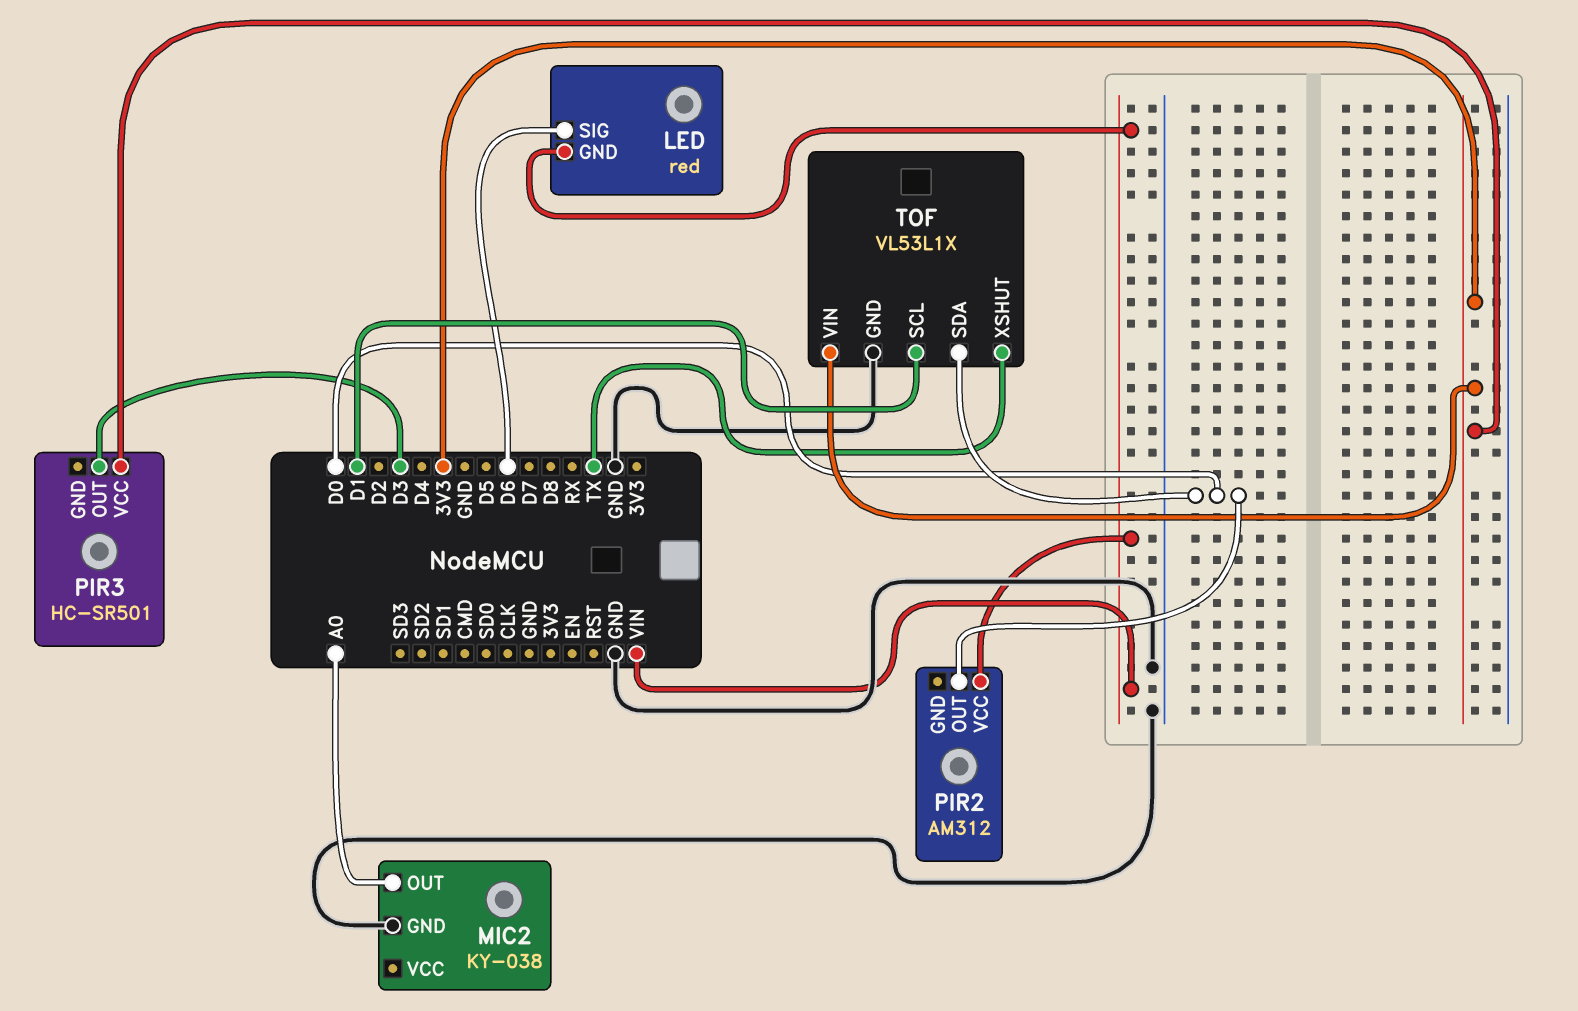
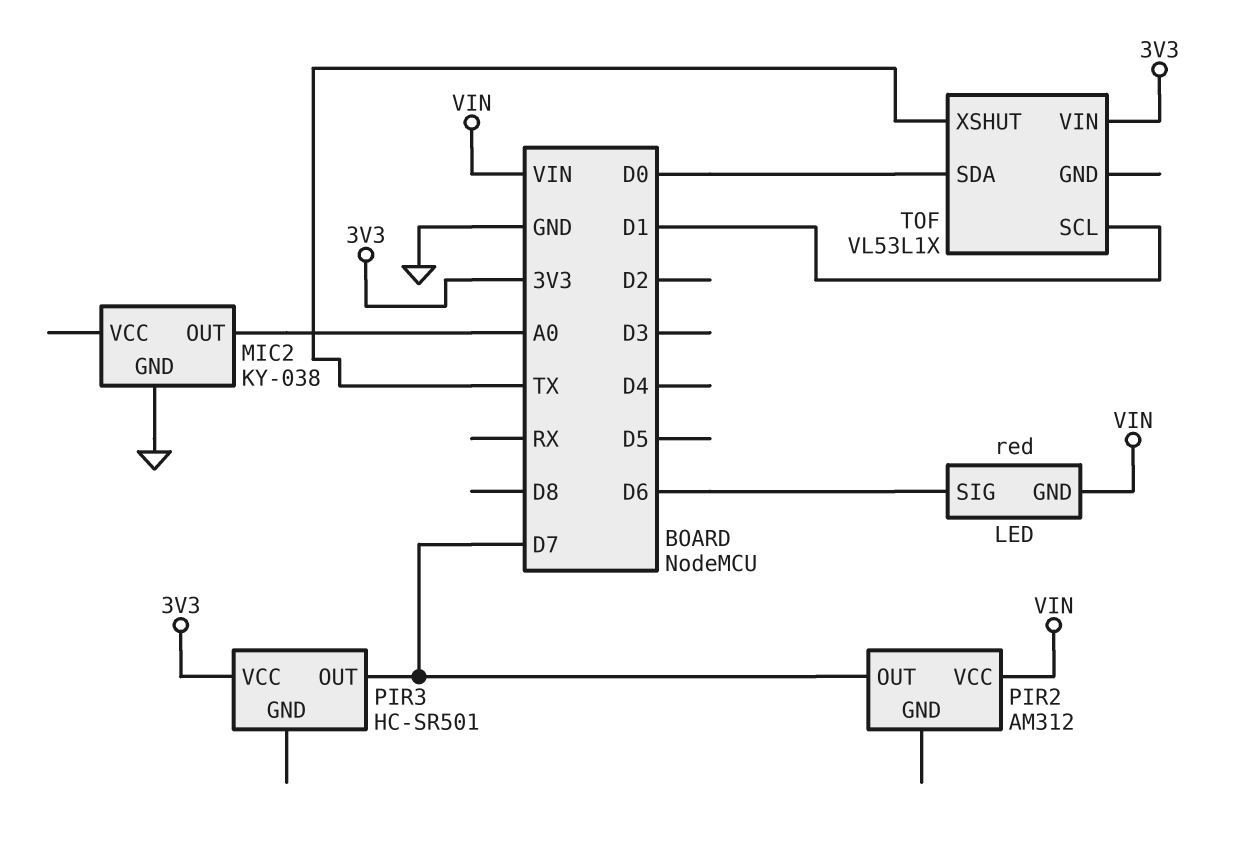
PIR2 pin OUT: D0 -> D7
PIR3 pin OUT: D3 -> D7
TOF pin GND: GND -> none

